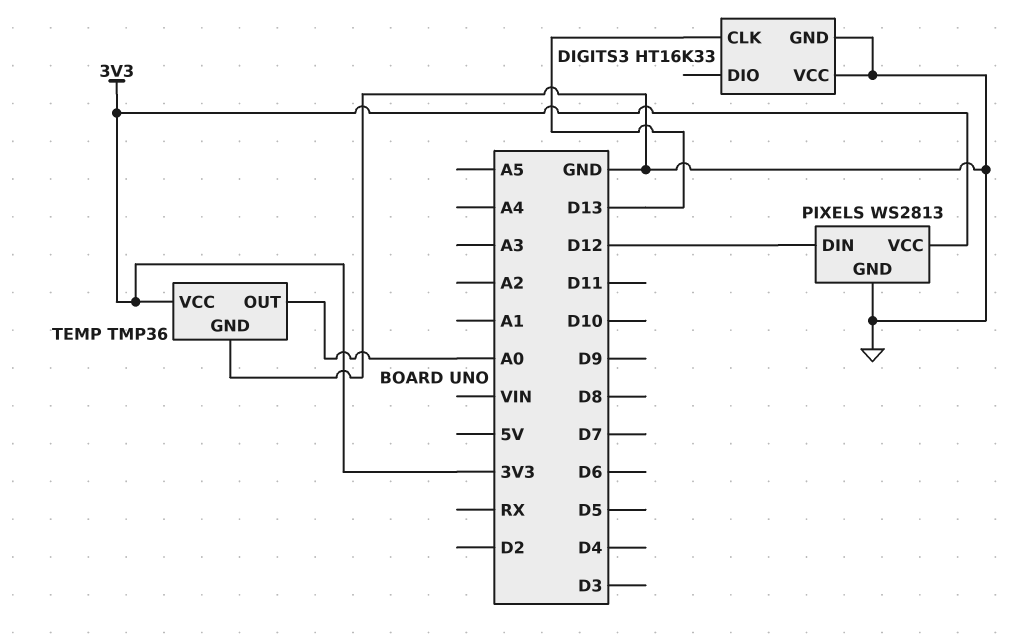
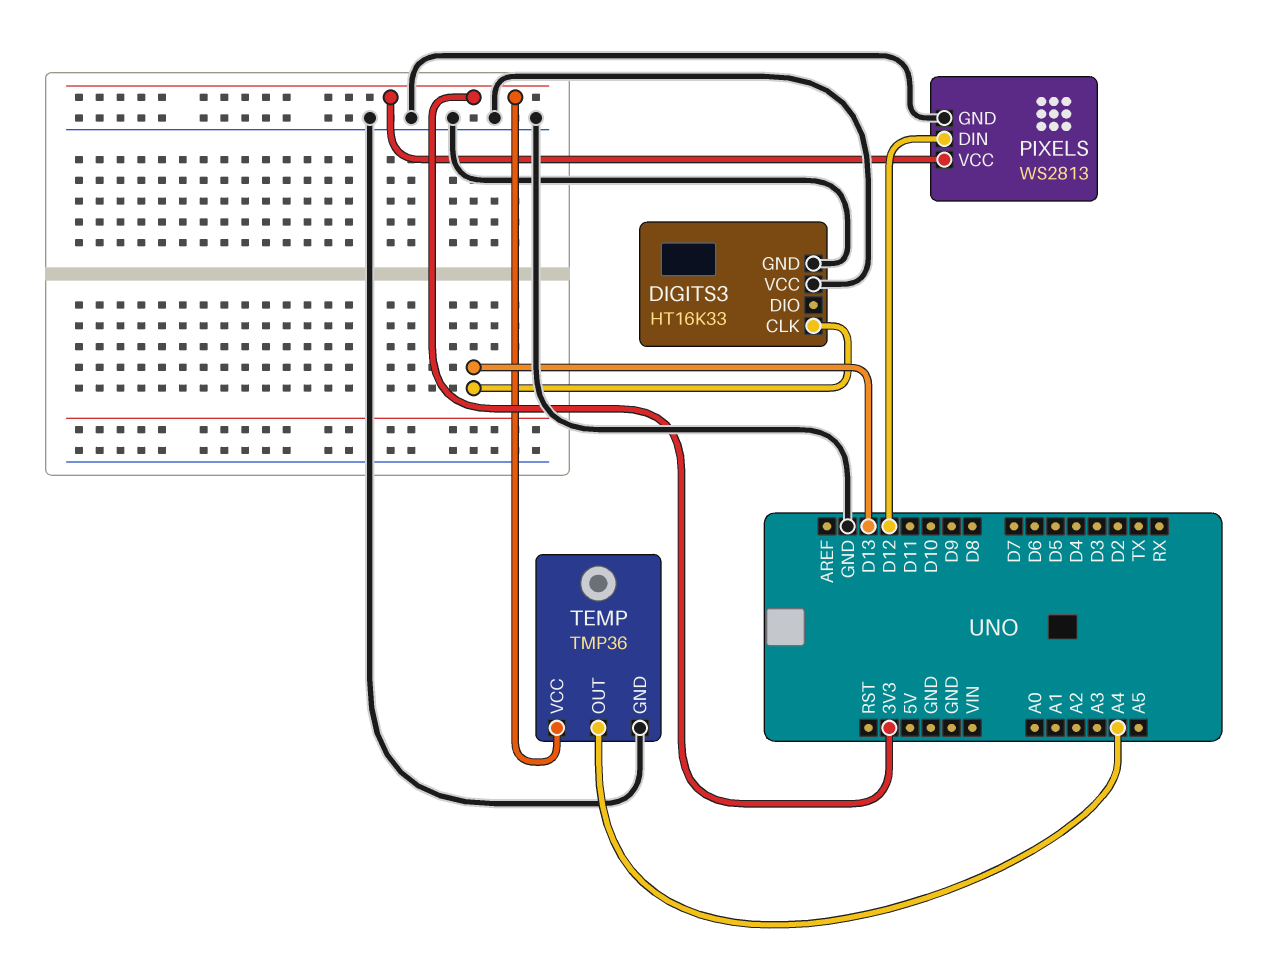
TEMP pin OUT: A0 -> A4

